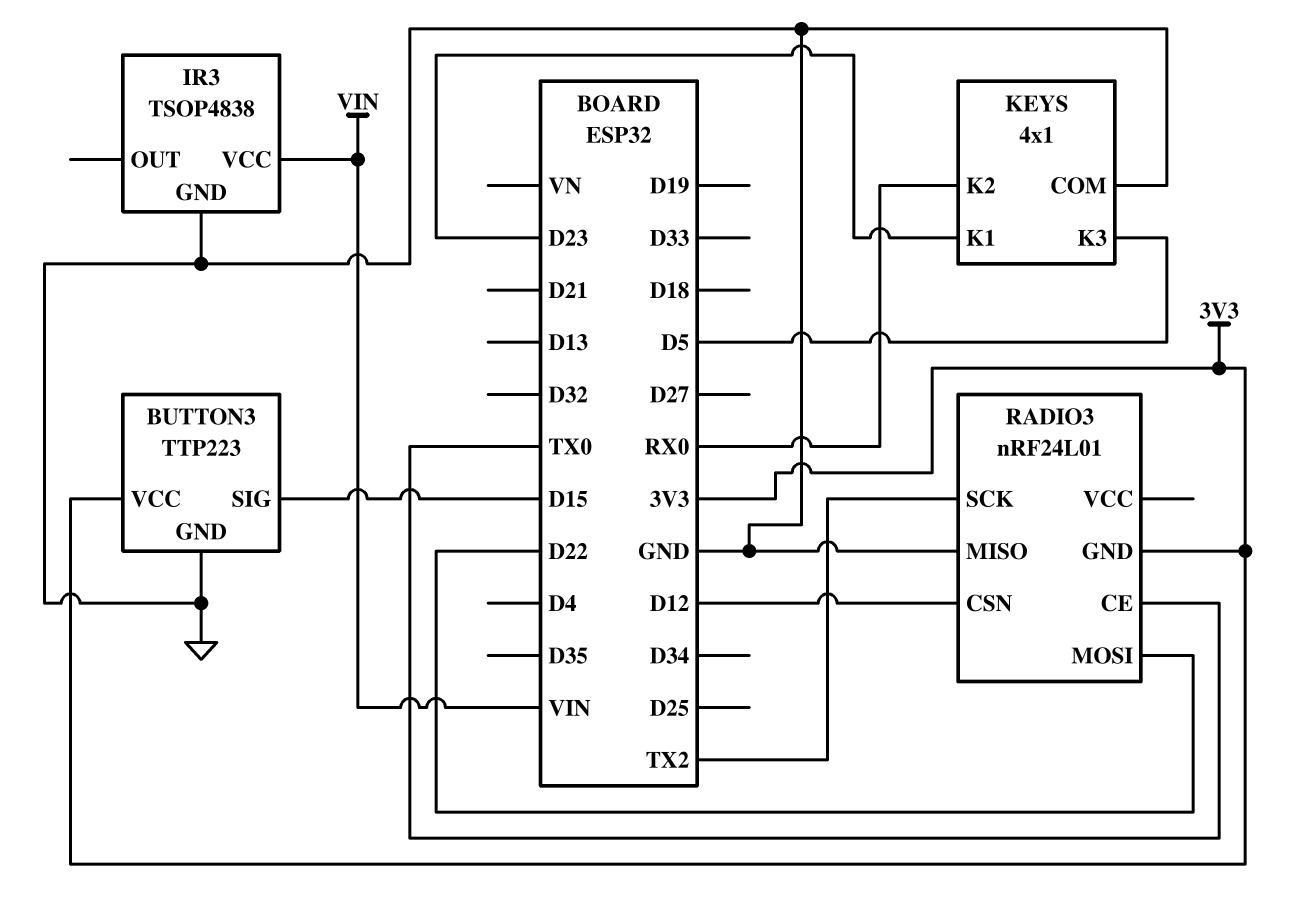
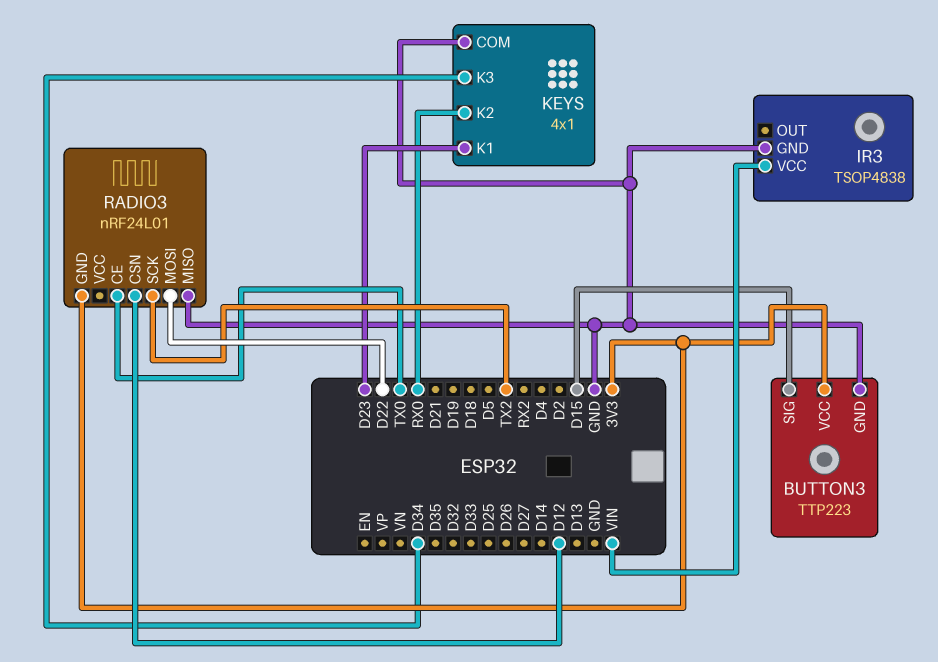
KEYS pin K3: D5 -> D34

